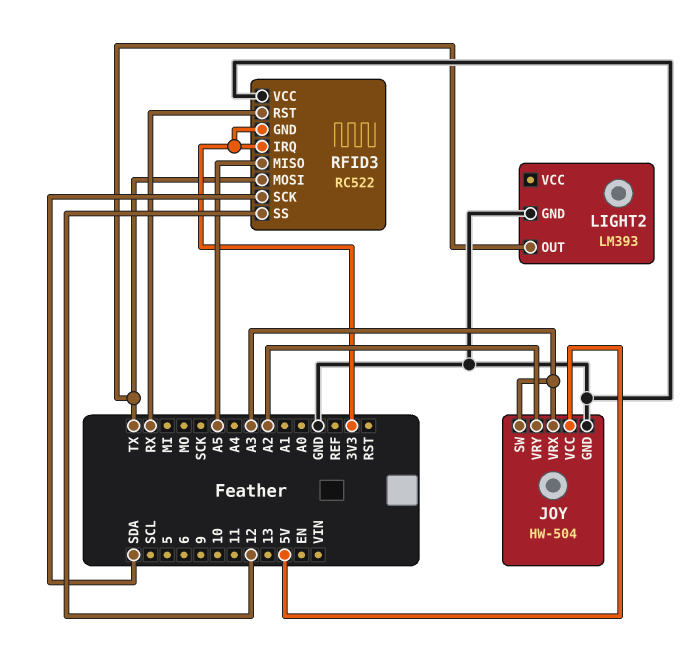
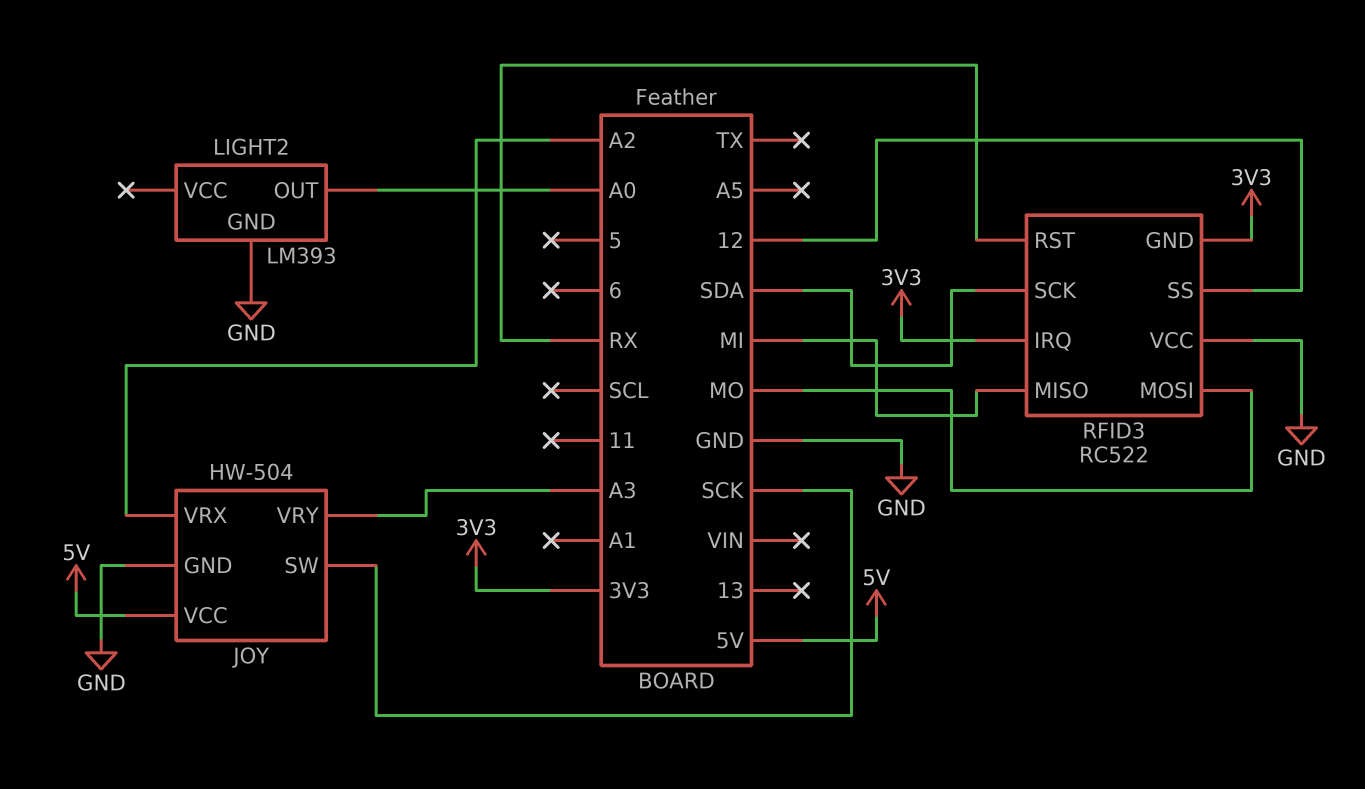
JOY pin SW: A3 -> SCK
JOY pin VRX: A3 -> A2
JOY pin VRY: A2 -> A3
LIGHT2 pin OUT: TX -> A0
RFID3 pin MISO: A5 -> MI
RFID3 pin MOSI: TX -> MO

